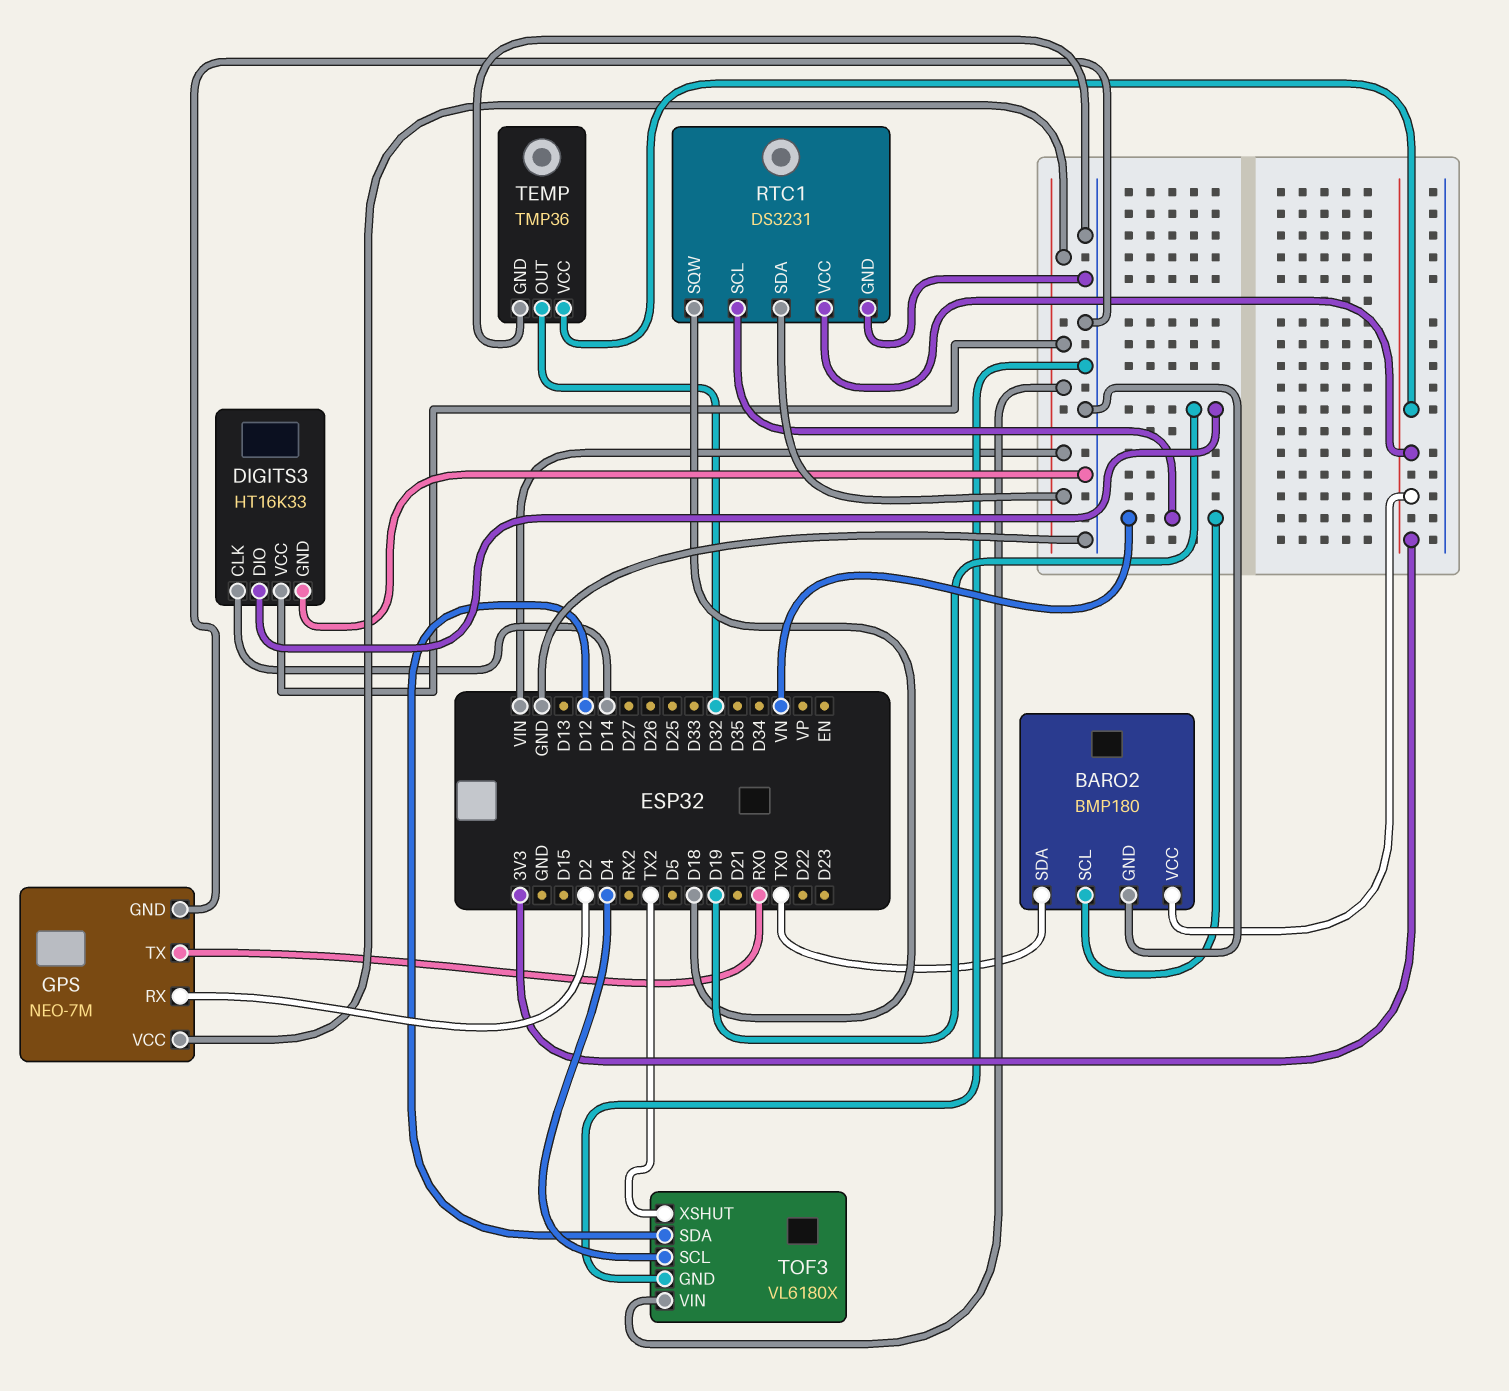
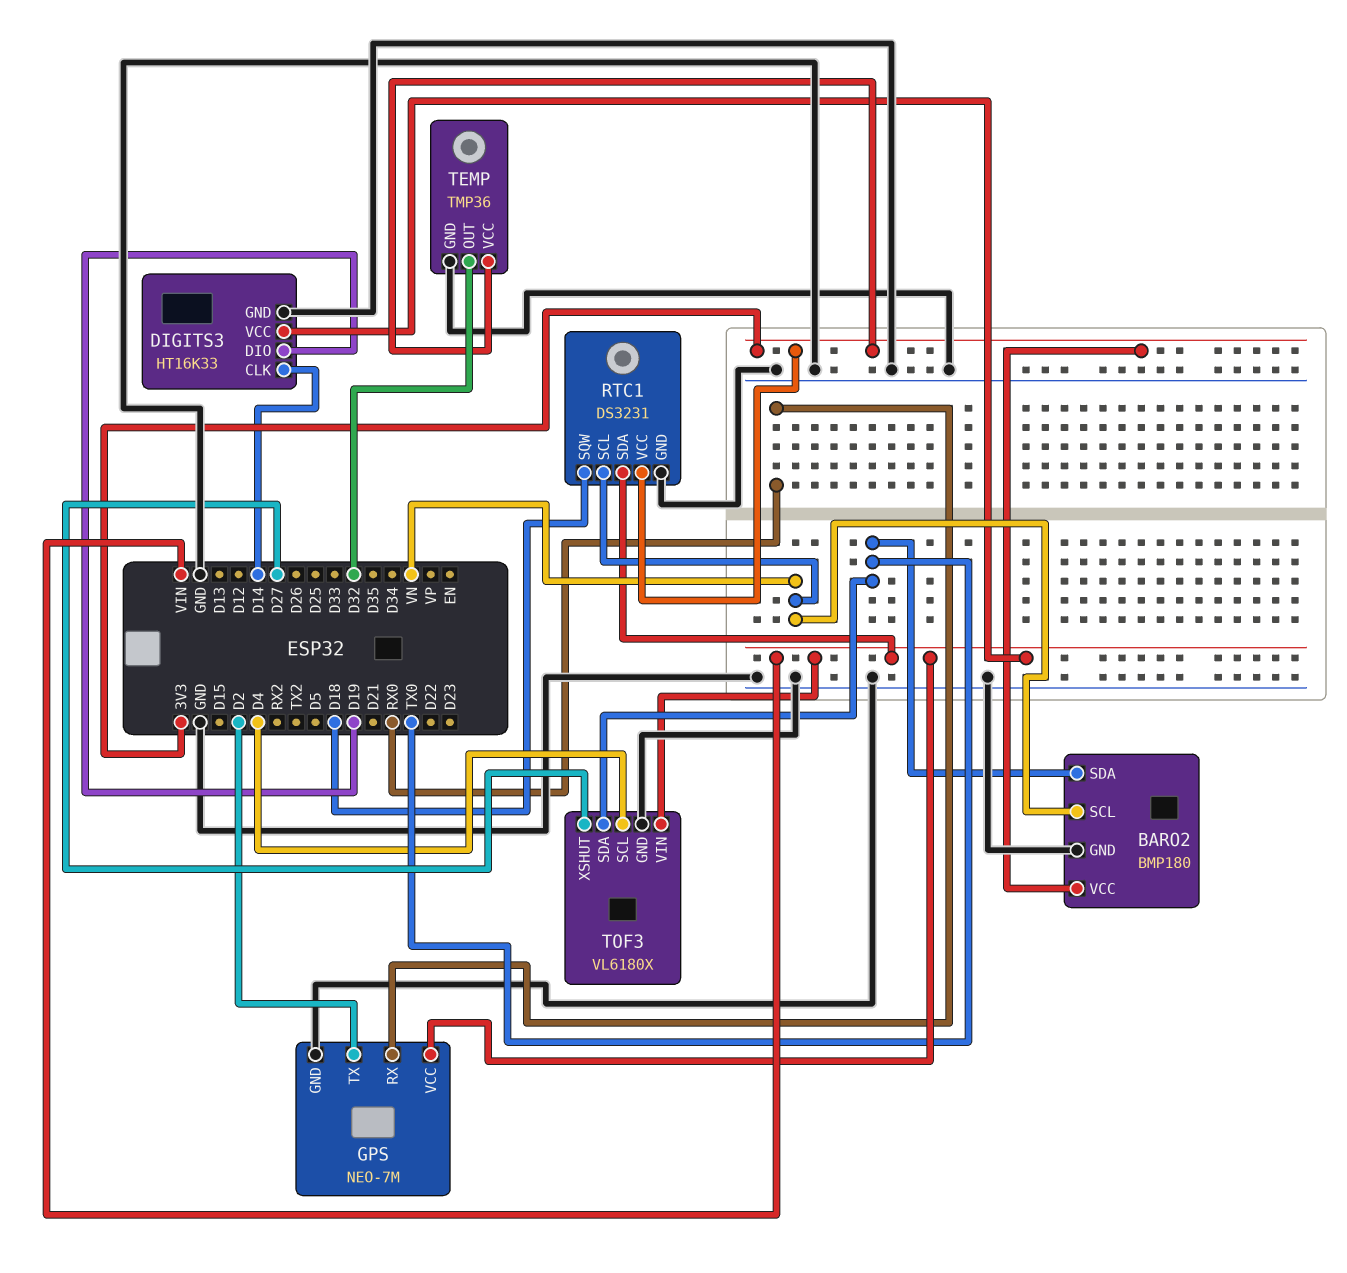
GPS pin RX: D2 -> RX0
GPS pin TX: RX0 -> D2
TOF3 pin SDA: D12 -> TX0
TOF3 pin XSHUT: TX2 -> D27

